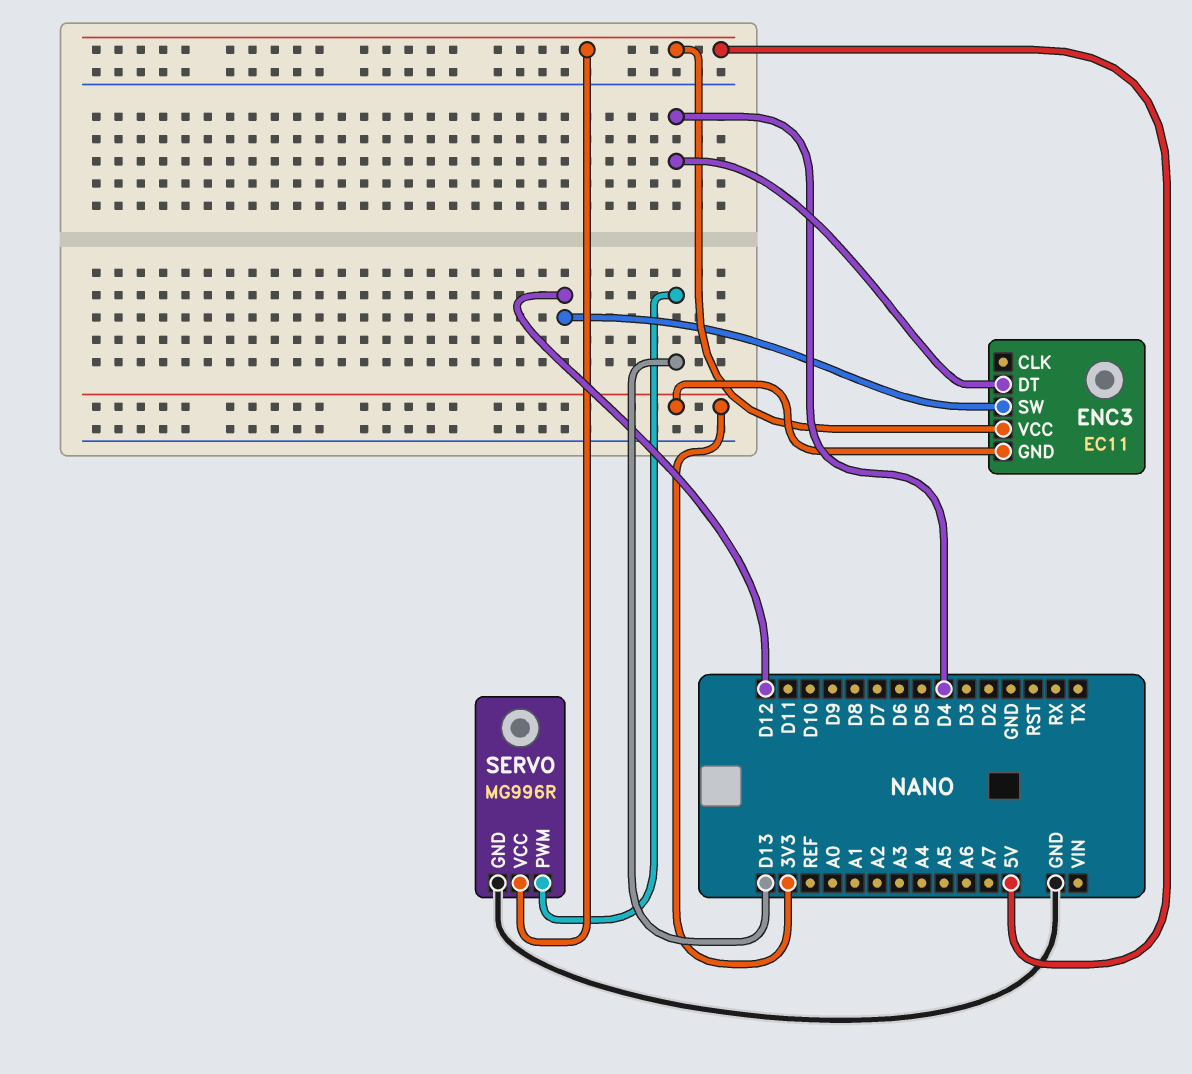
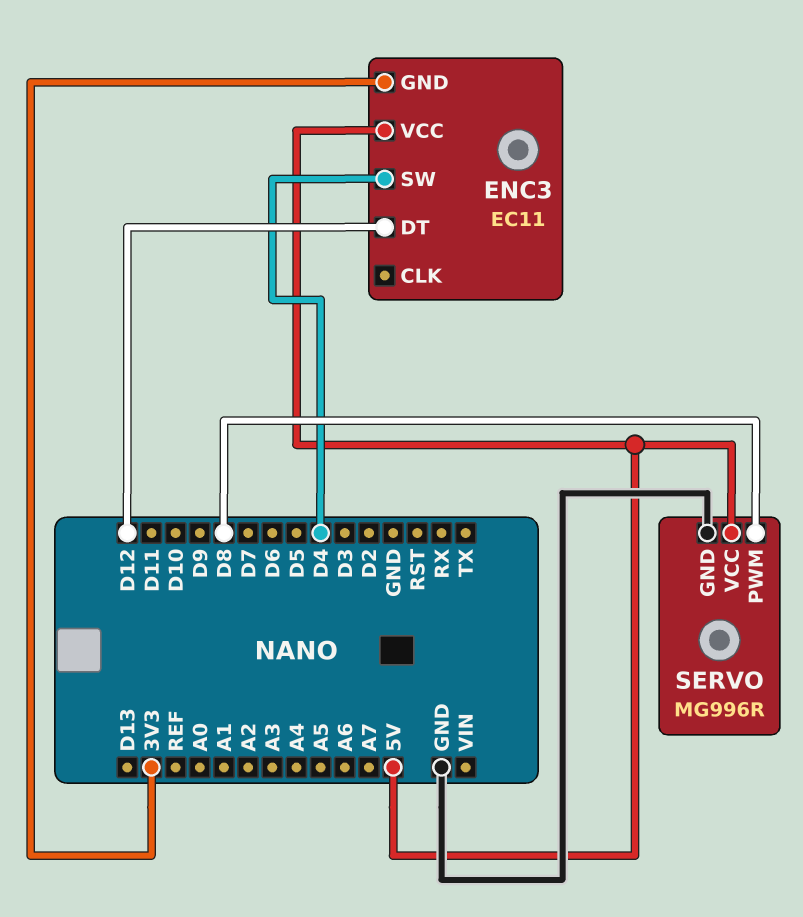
ENC3 pin DT: D4 -> D12
ENC3 pin SW: D12 -> D4
SERVO pin PWM: D13 -> D8

